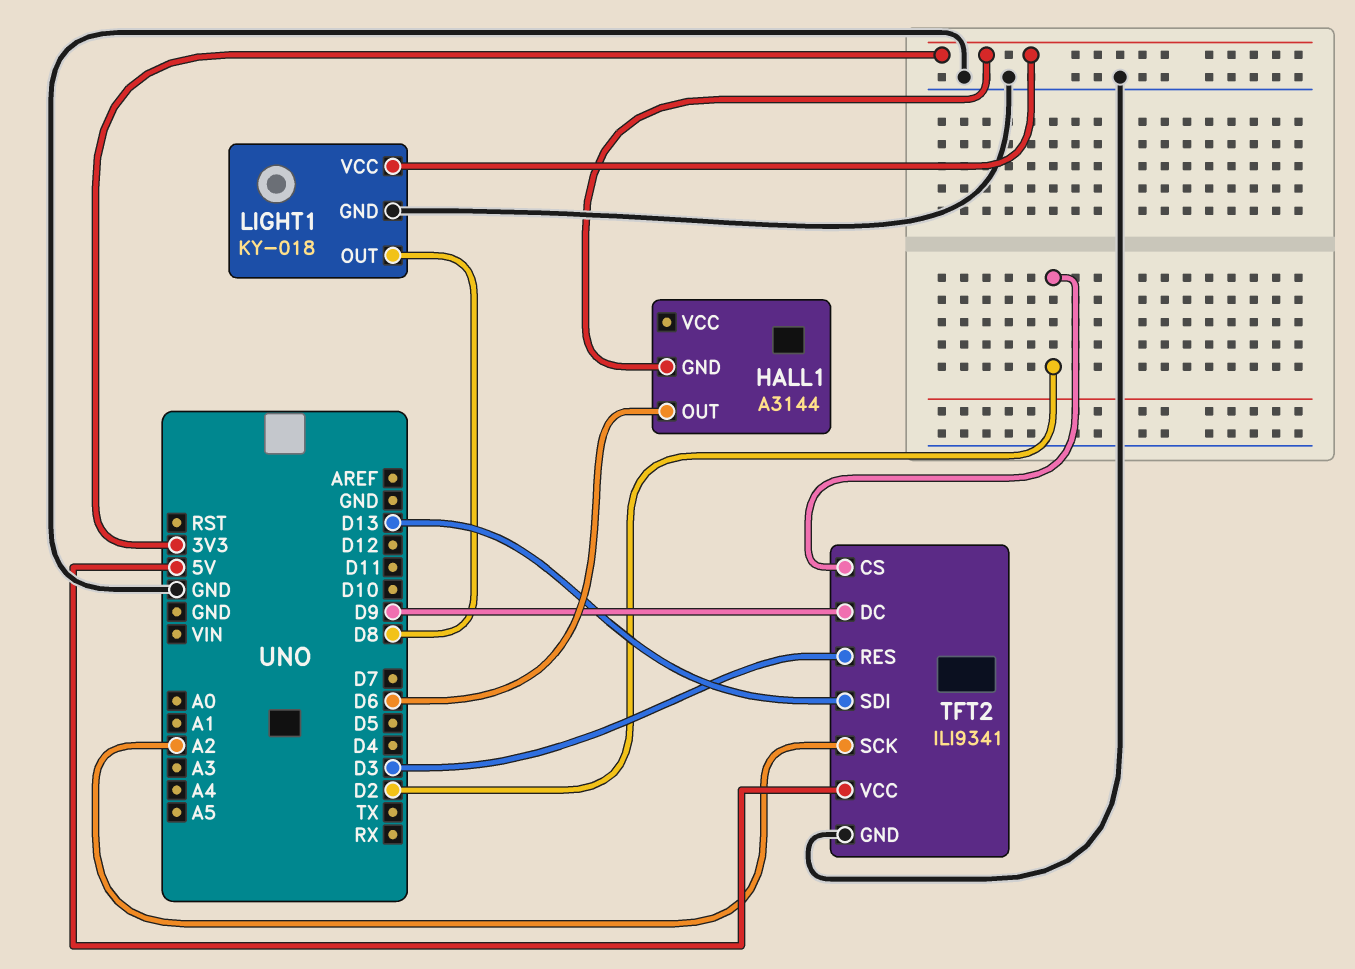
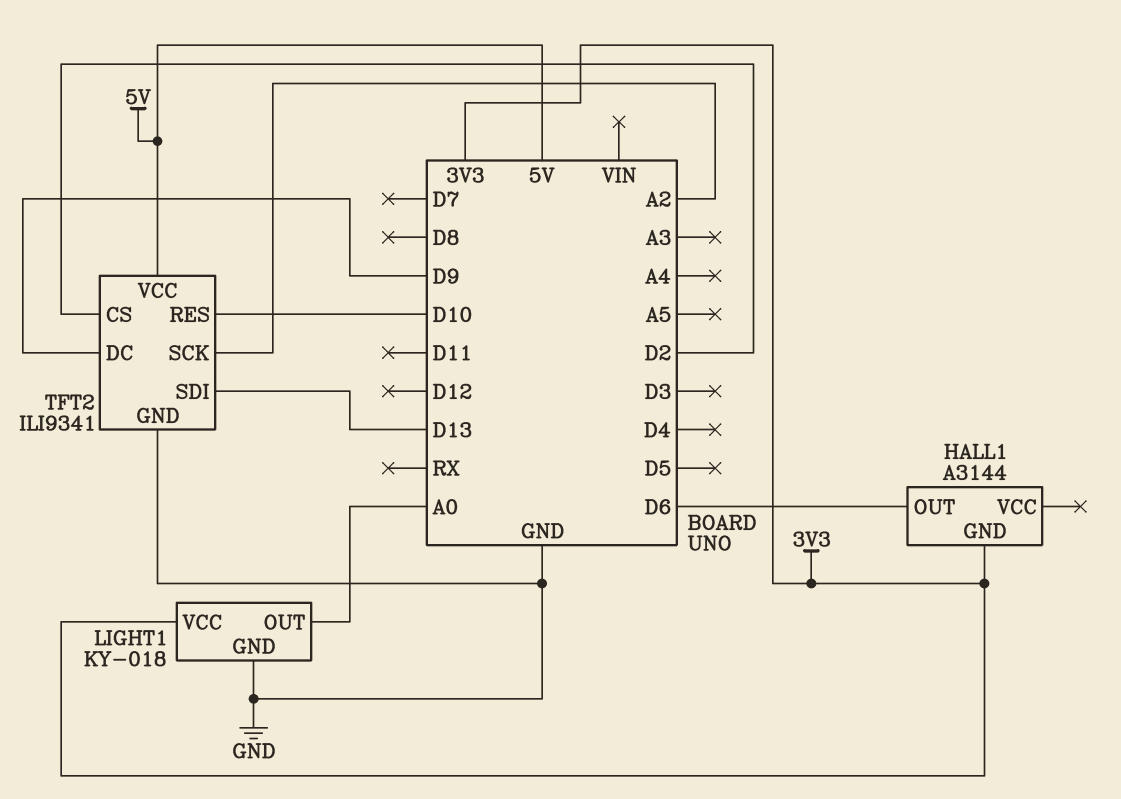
LIGHT1 pin OUT: D8 -> A0
TFT2 pin RES: D3 -> D10

